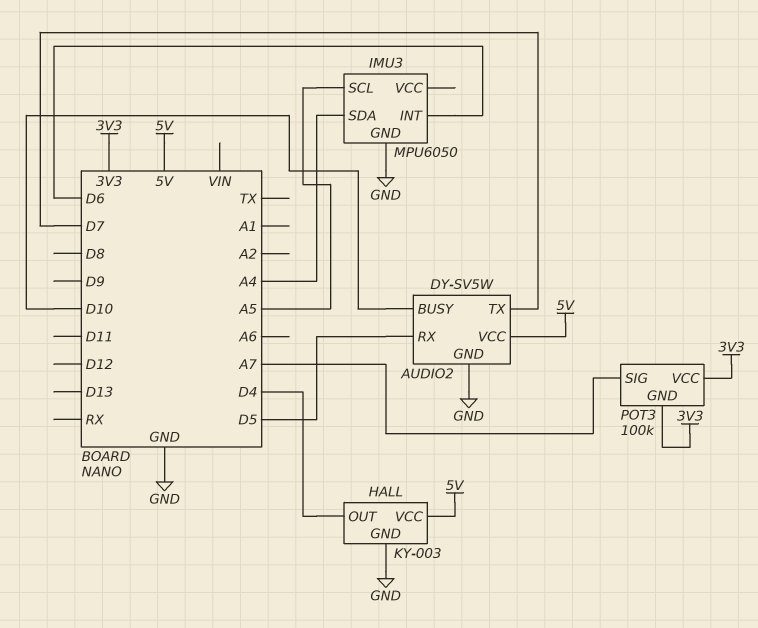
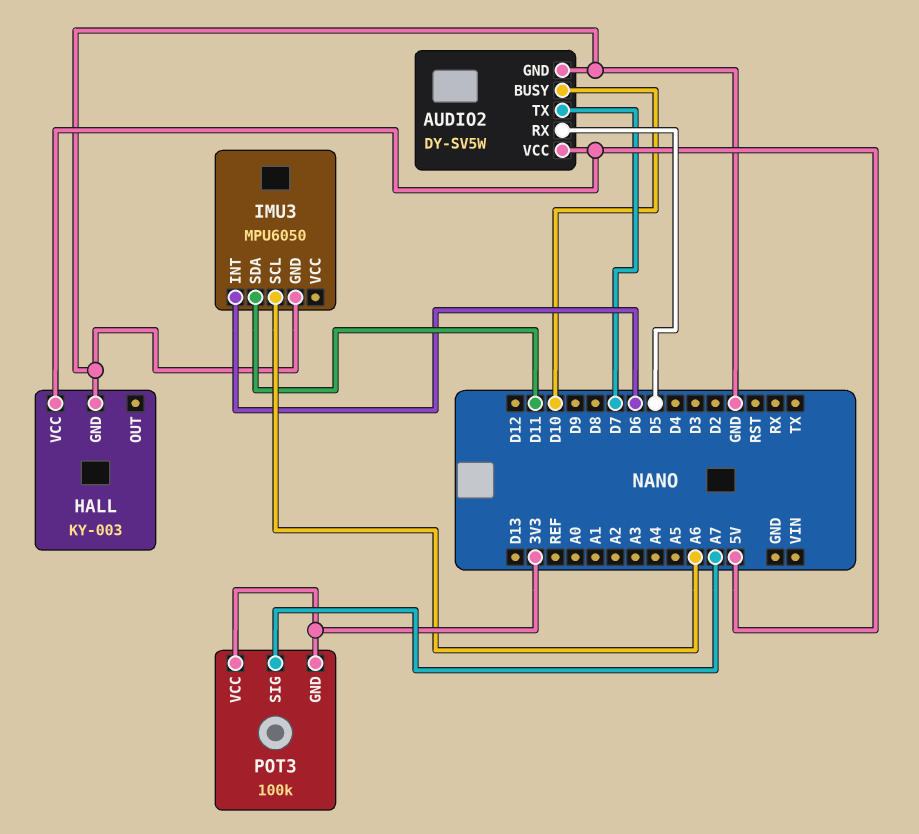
HALL pin OUT: D4 -> none
IMU3 pin SCL: A5 -> A6
IMU3 pin SDA: A4 -> D11

